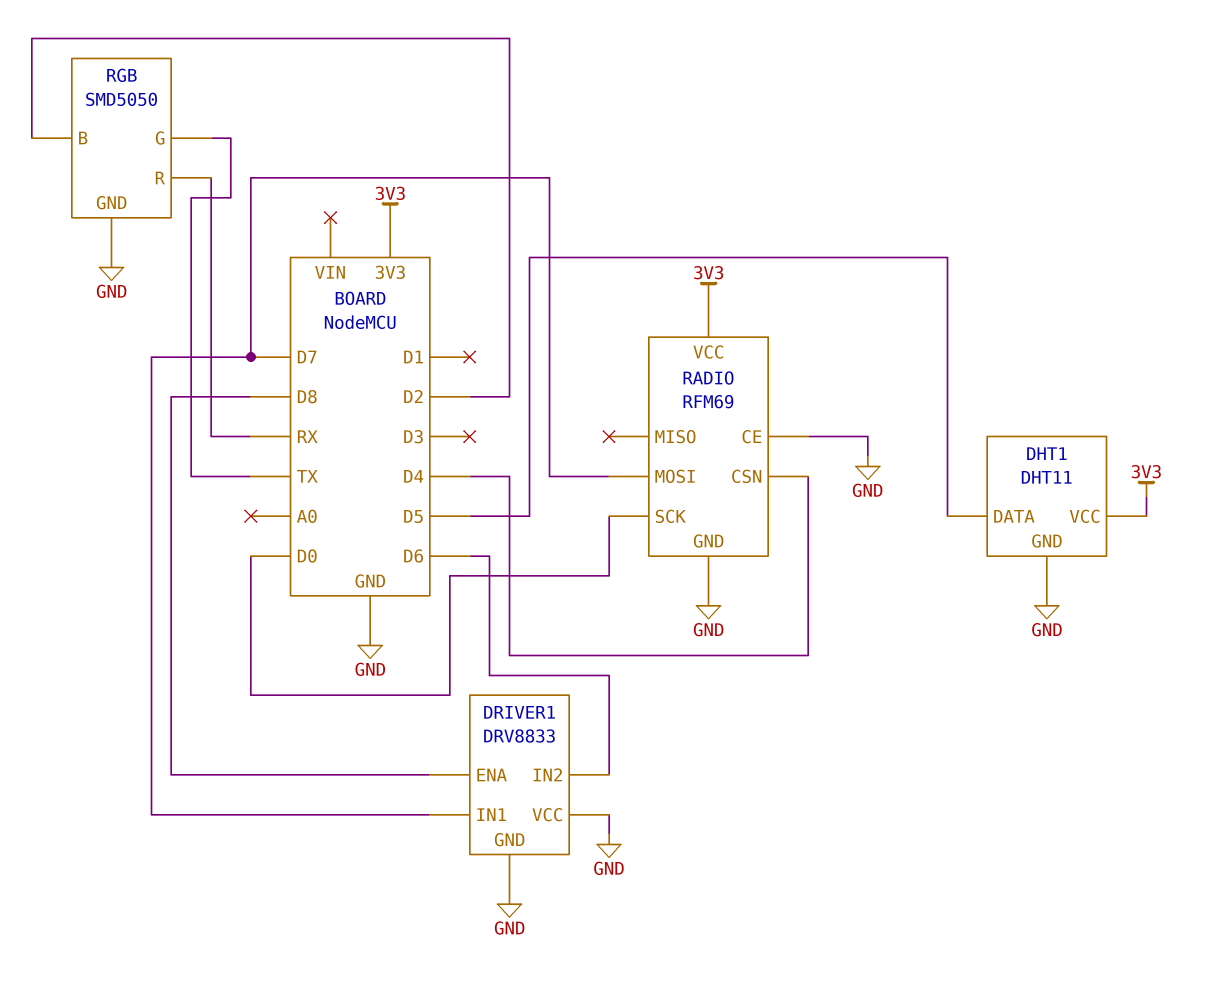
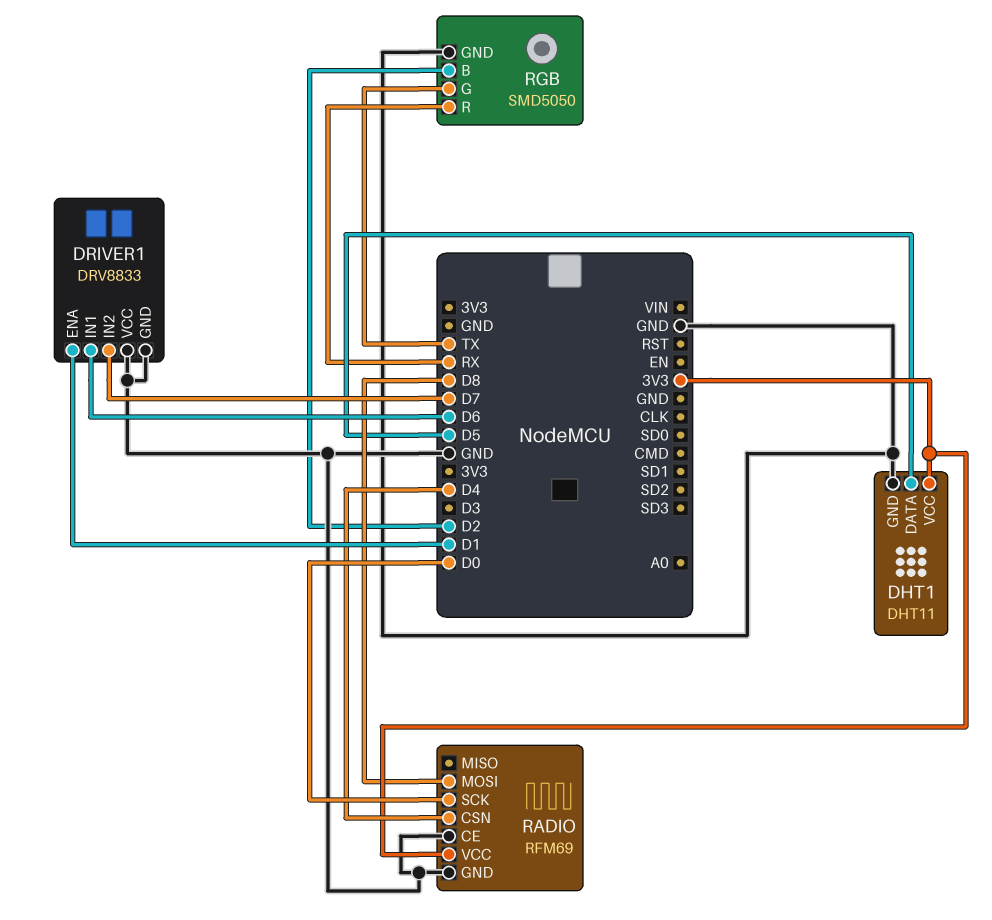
DRIVER1 pin ENA: D8 -> D1
DRIVER1 pin IN1: D7 -> D6
DRIVER1 pin IN2: D6 -> D7
RADIO pin MOSI: D7 -> D8

